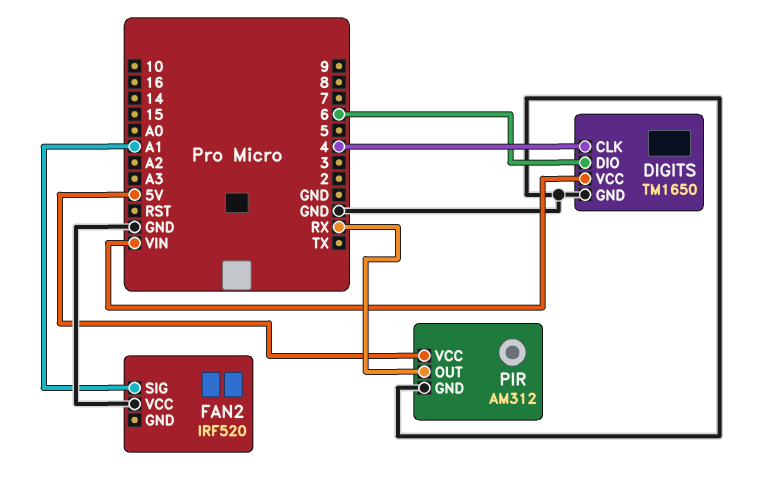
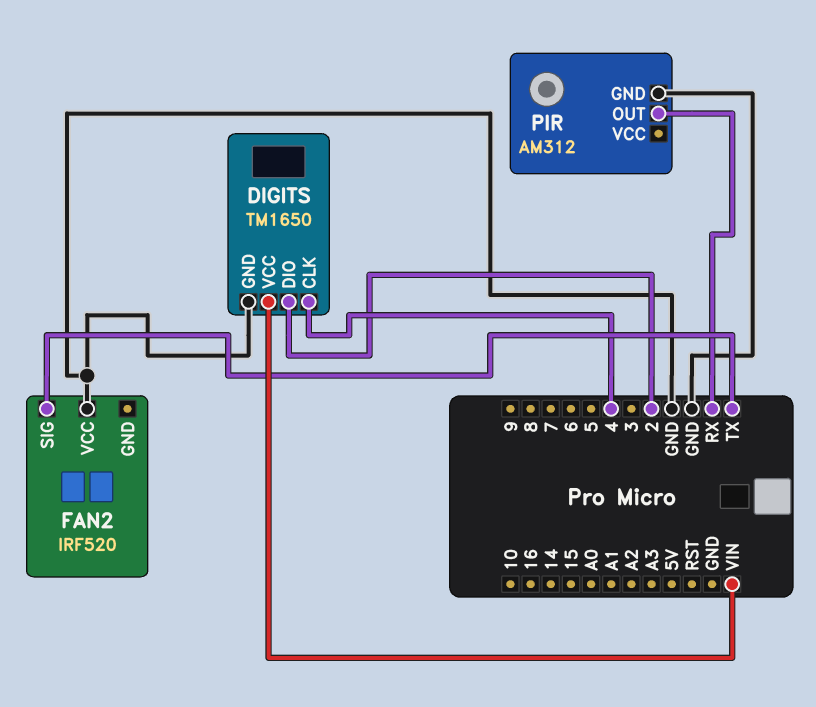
DIGITS pin DIO: 6 -> 2
FAN2 pin SIG: A1 -> TX
PIR pin VCC: 5V -> none

